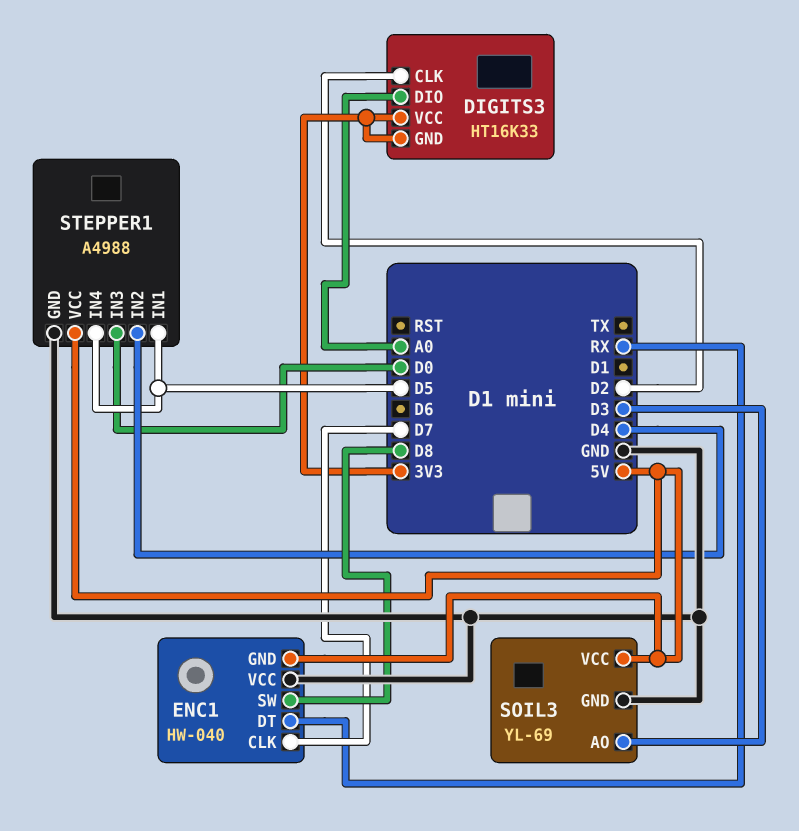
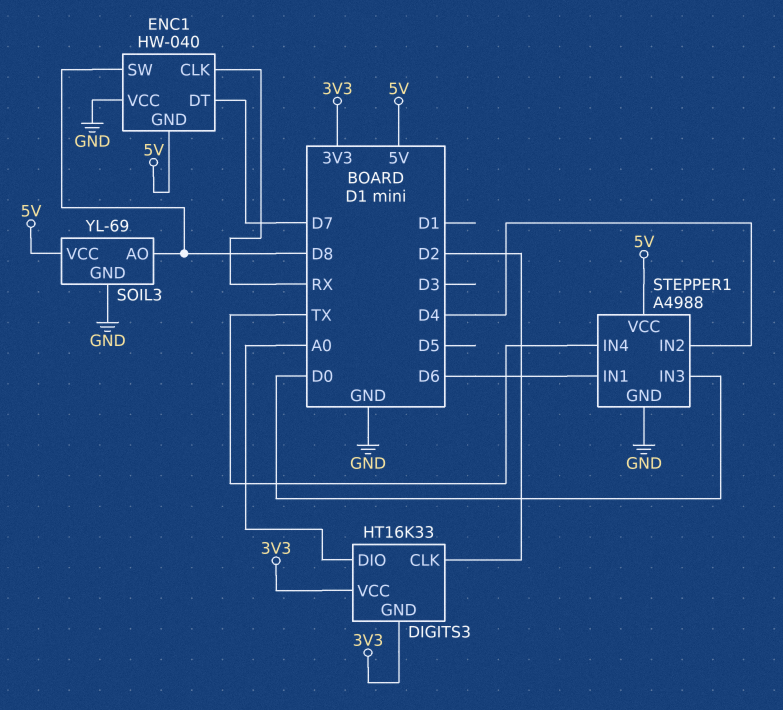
ENC1 pin CLK: D7 -> RX
ENC1 pin DT: RX -> D7
SOIL3 pin AO: D3 -> D8
STEPPER1 pin IN1: D5 -> D6
STEPPER1 pin IN4: D5 -> TX

